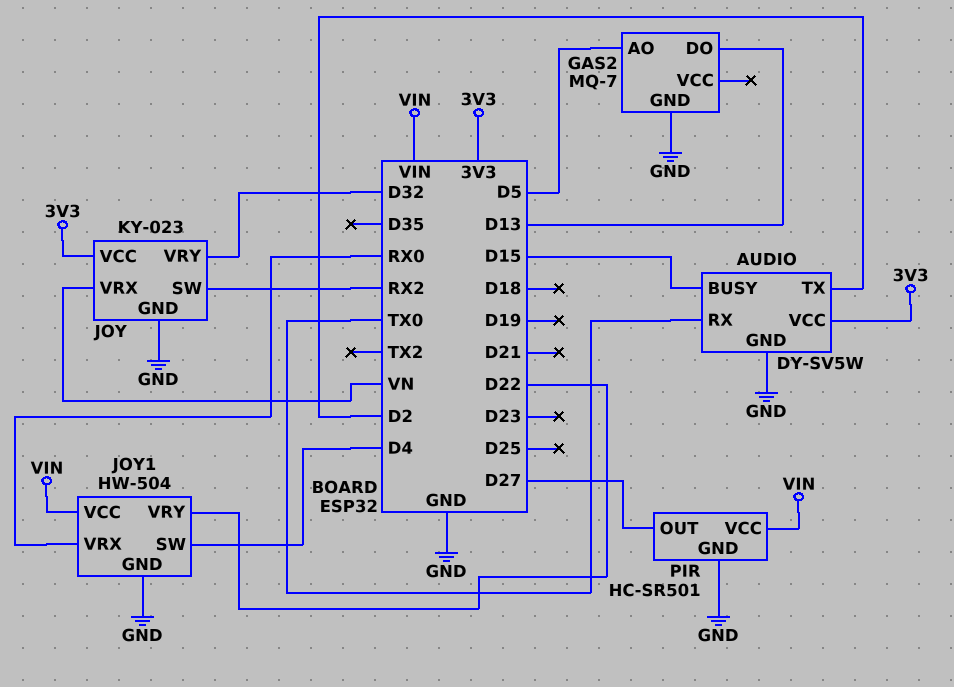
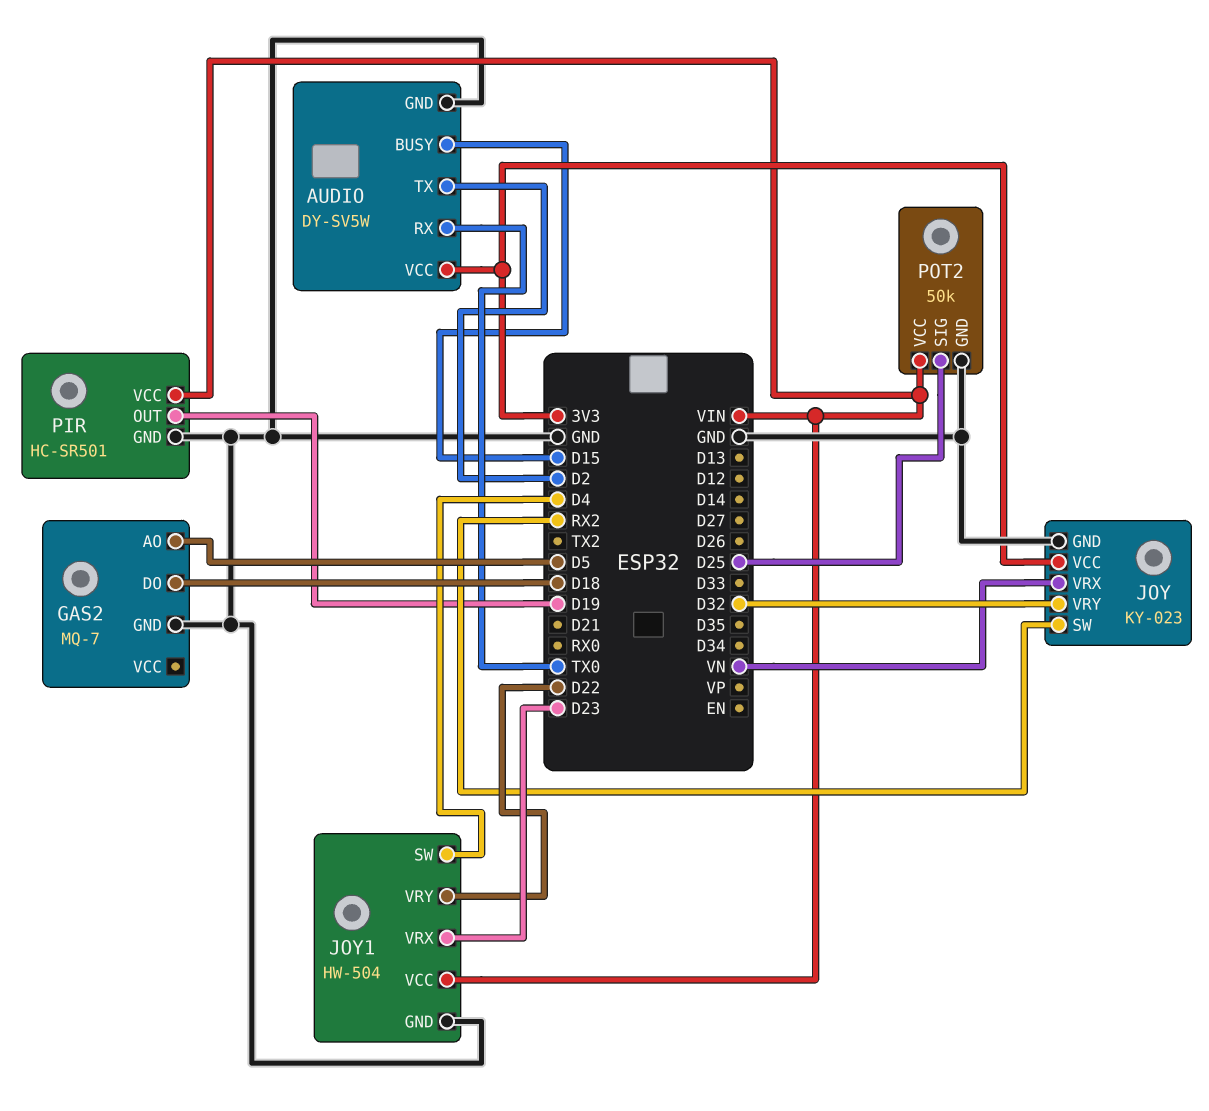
GAS2 pin DO: D13 -> D18
JOY1 pin VRX: RX0 -> D23
PIR pin OUT: D27 -> D19
POT2: none -> 50k
POT2 pin GND: none -> GND
POT2 pin SIG: none -> D25
POT2 pin VCC: none -> VIN

